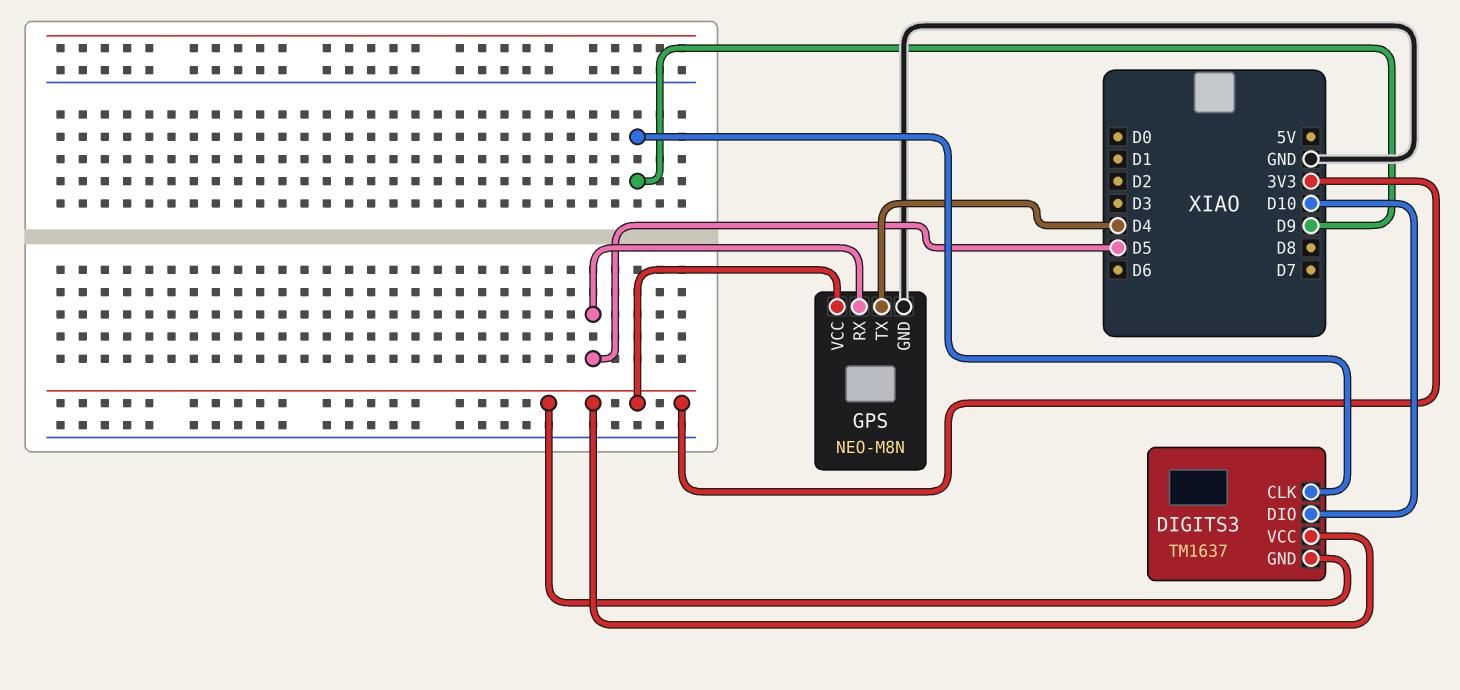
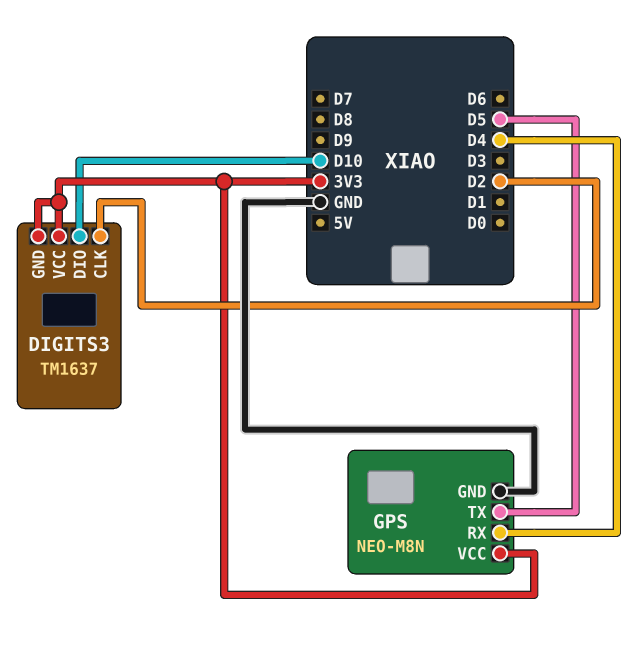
DIGITS3 pin CLK: D9 -> D2
GPS pin RX: D5 -> D4
GPS pin TX: D4 -> D5

